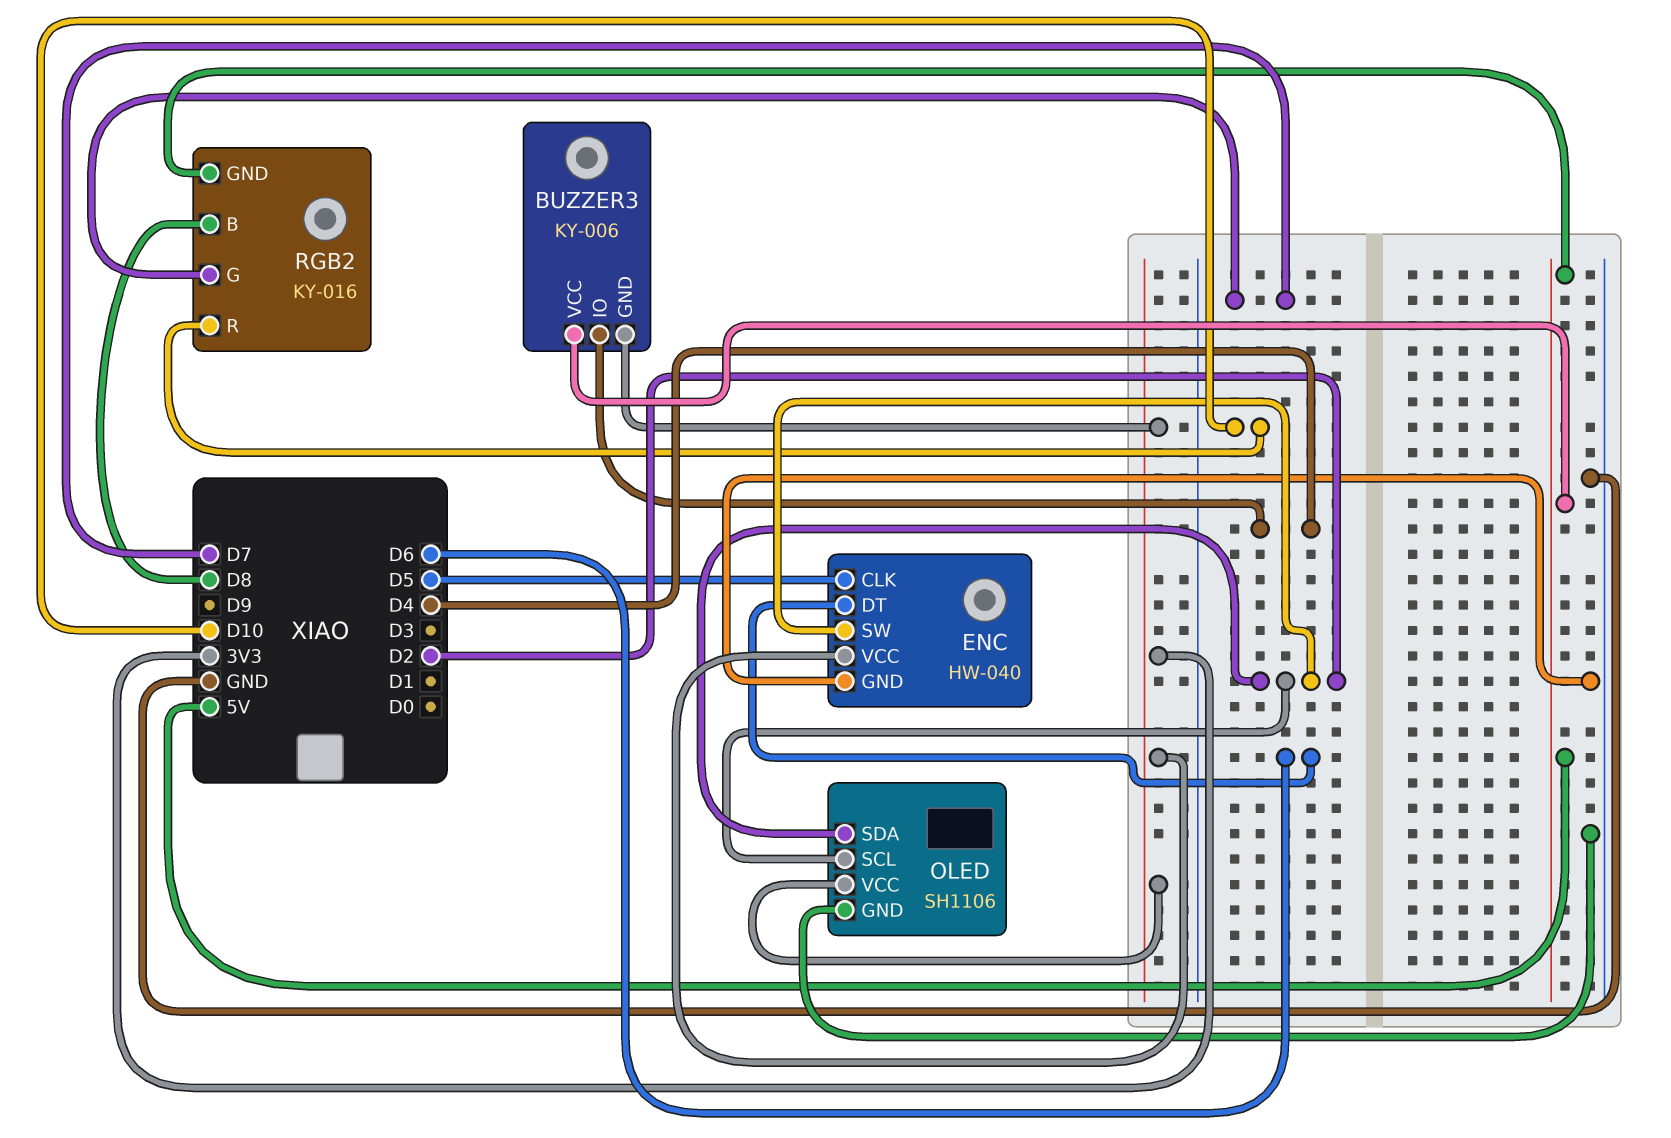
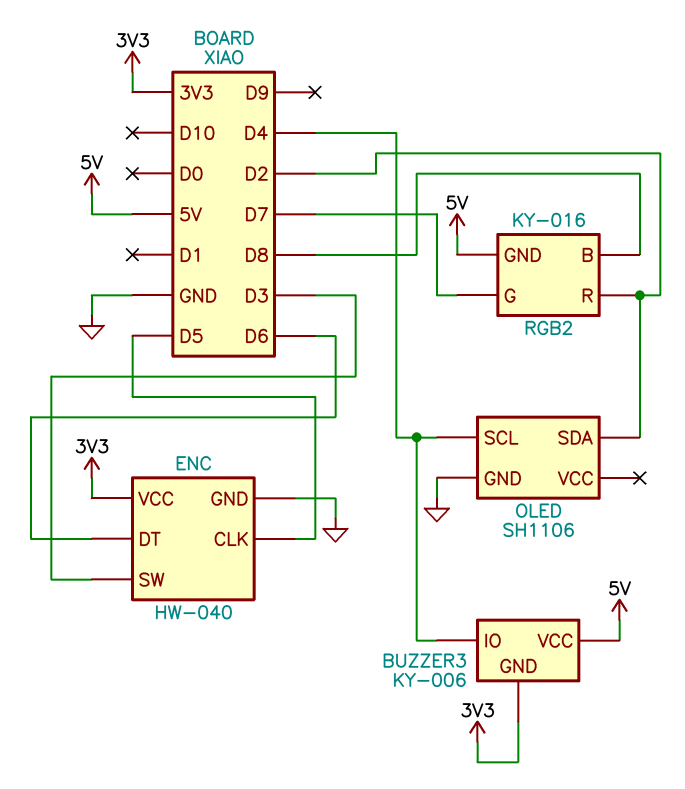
ENC pin SW: D2 -> D3
OLED pin SCL: D2 -> D4
OLED pin VCC: 3V3 -> none
RGB2 pin R: D10 -> D2

